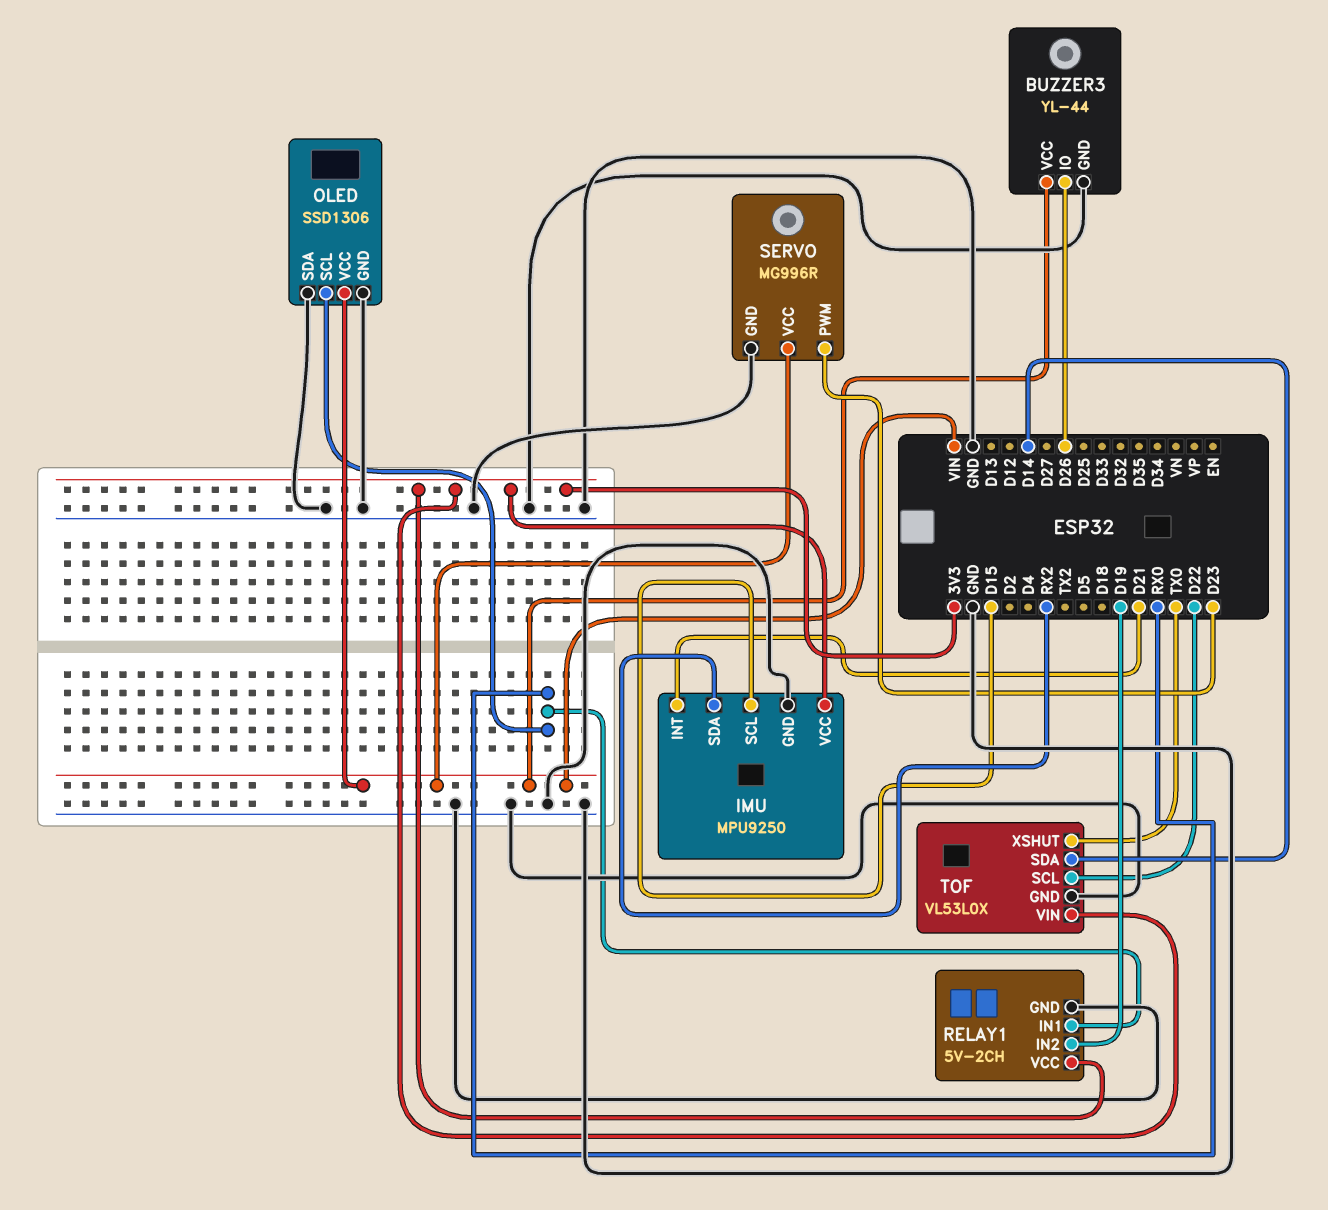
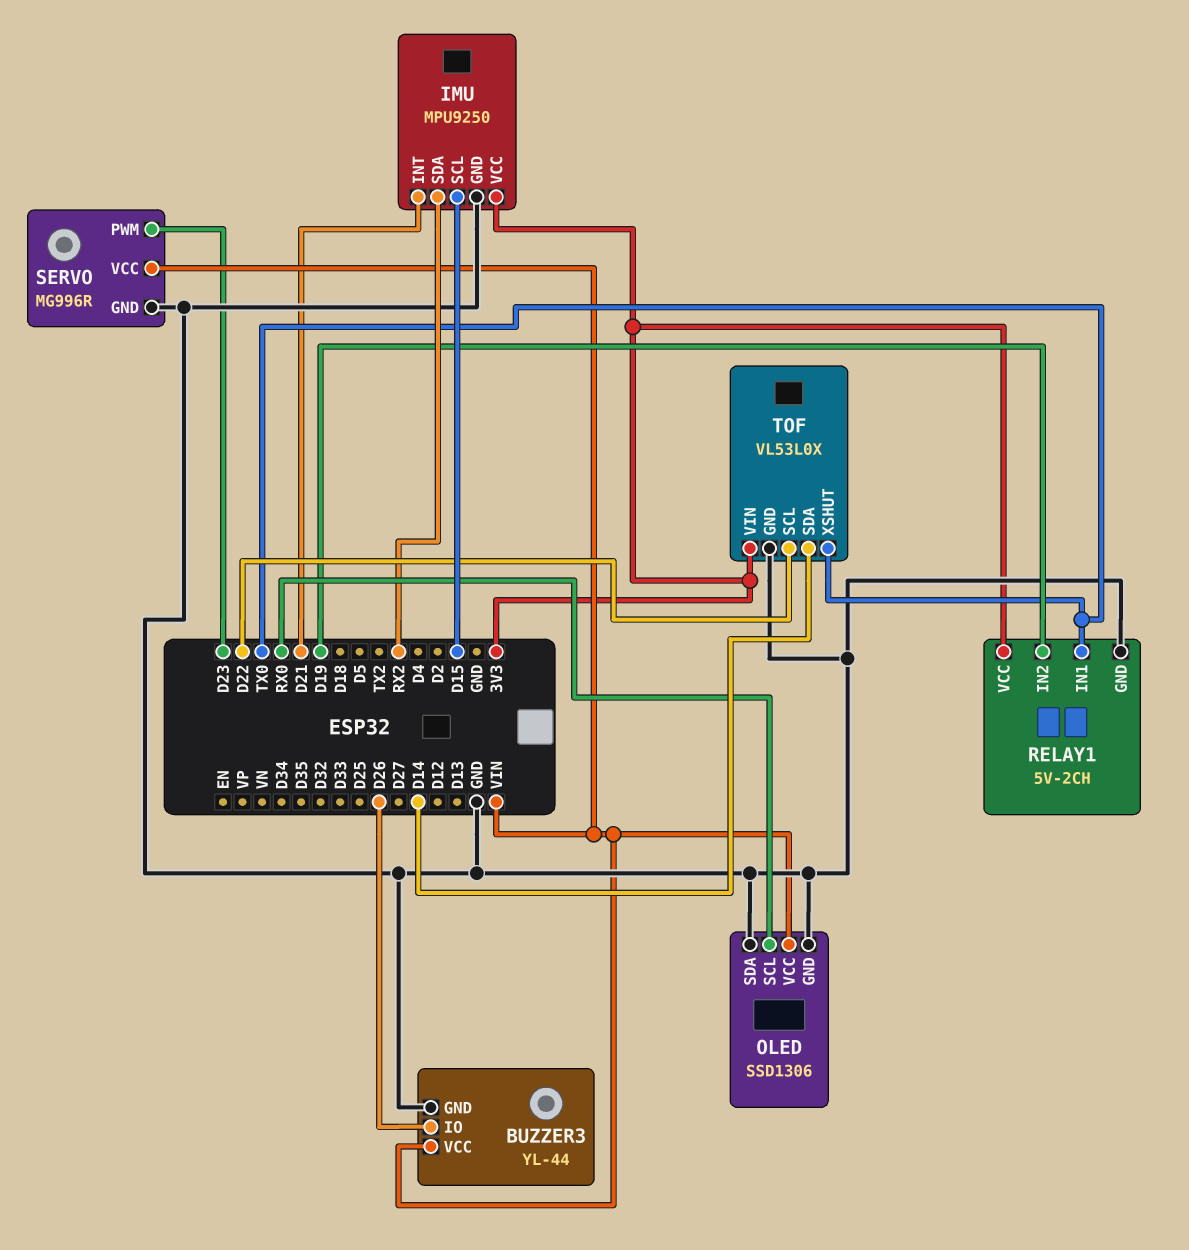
RELAY1 pin IN1: RX0 -> TX0

